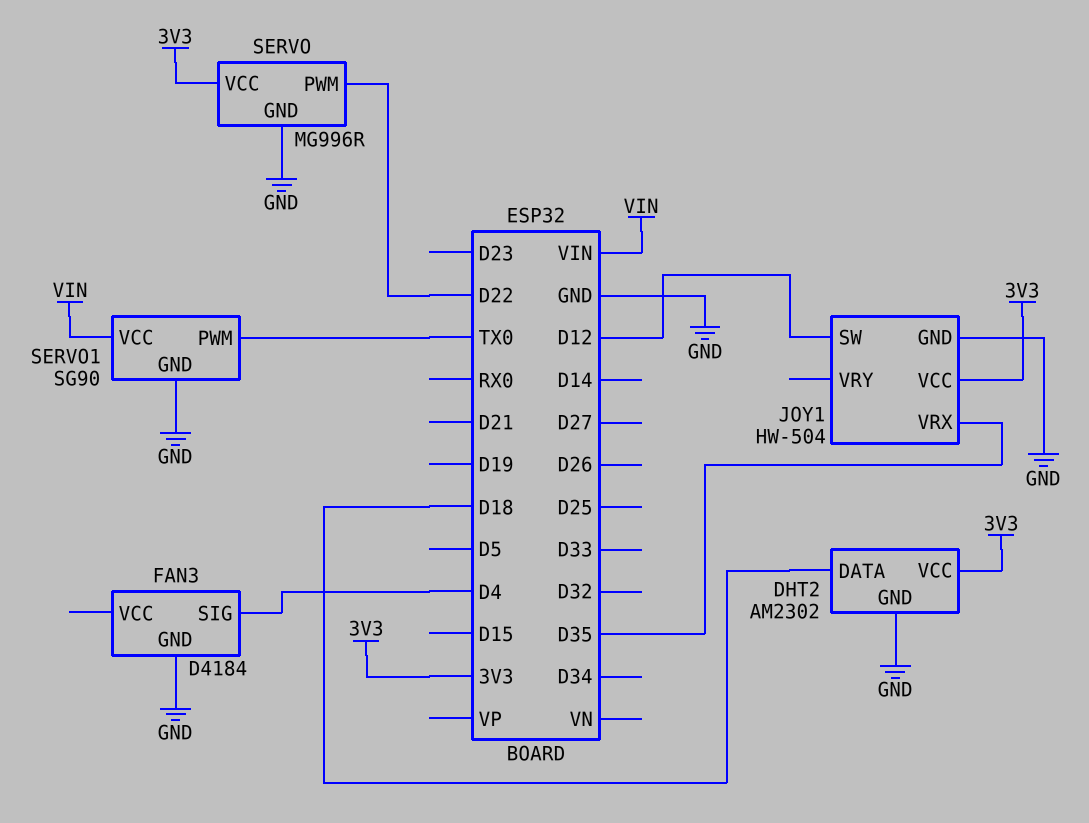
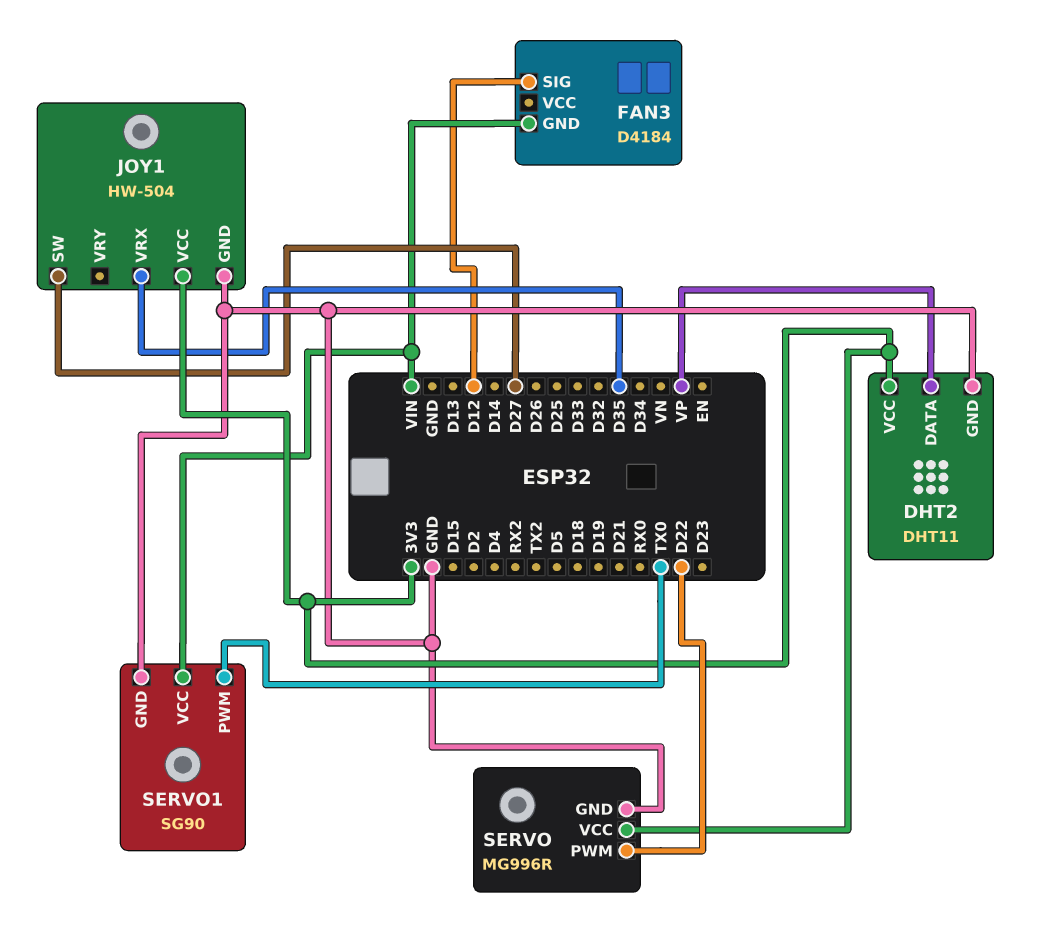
DHT2: AM2302 -> DHT11
DHT2 pin DATA: D18 -> VP
FAN3 pin GND: GND -> VIN
FAN3 pin SIG: D4 -> D12
JOY1 pin SW: D12 -> D27

